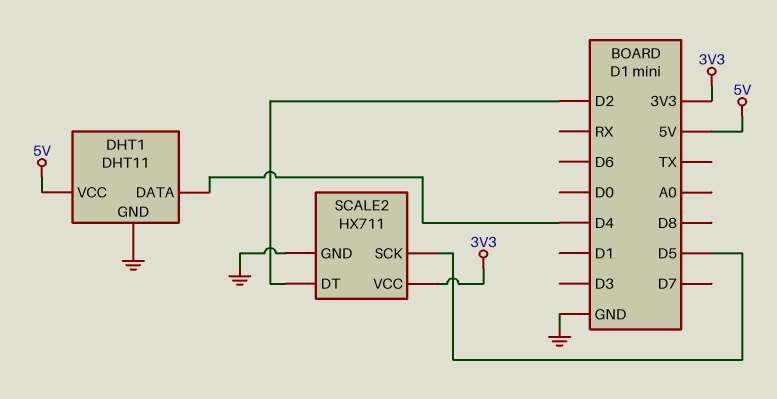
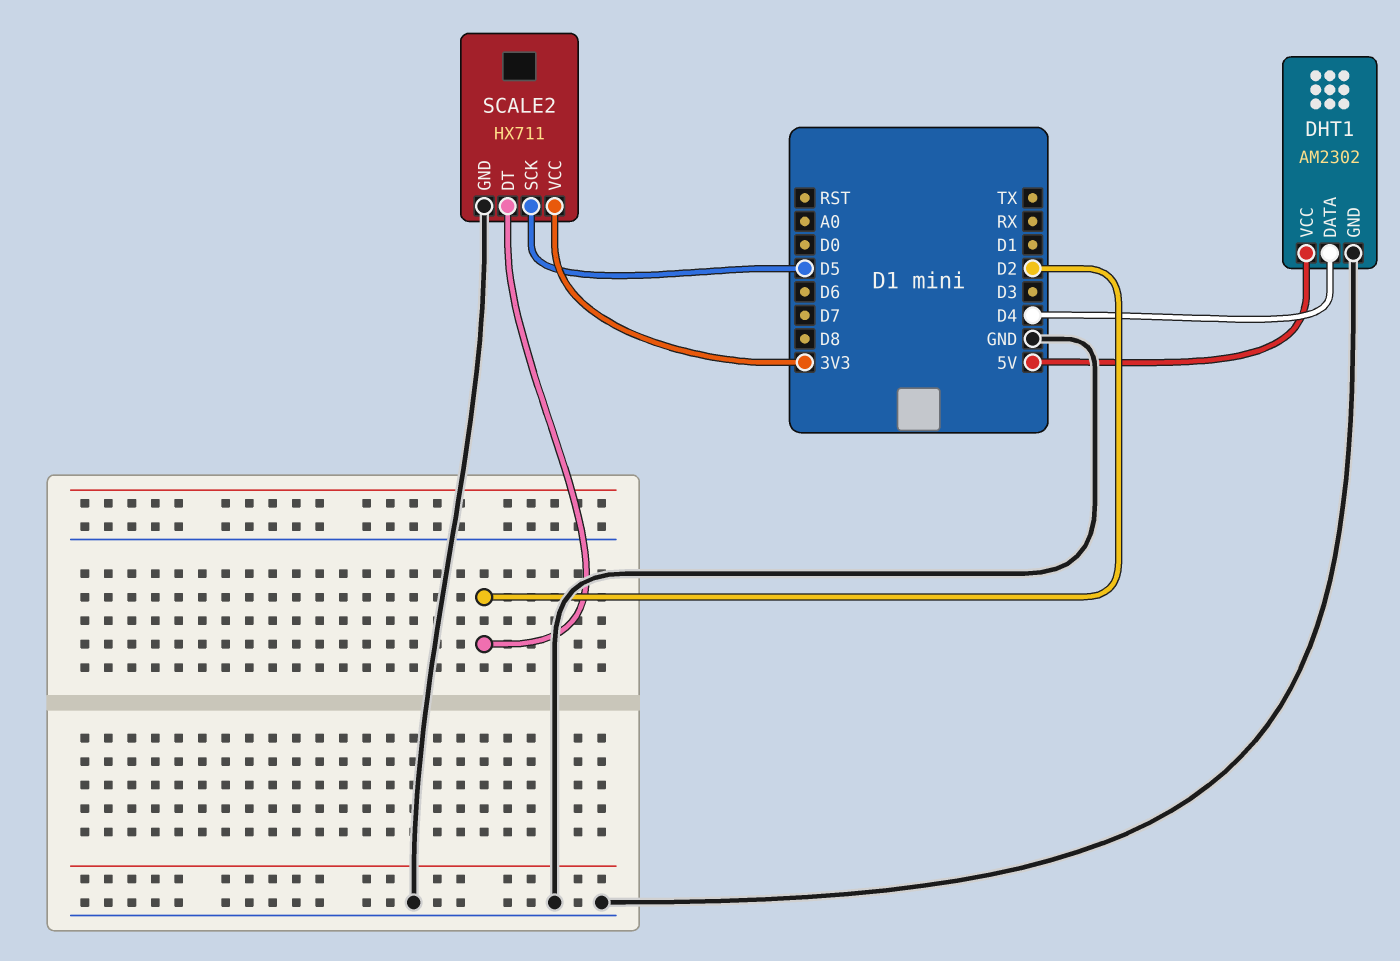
DHT1: DHT11 -> AM2302

